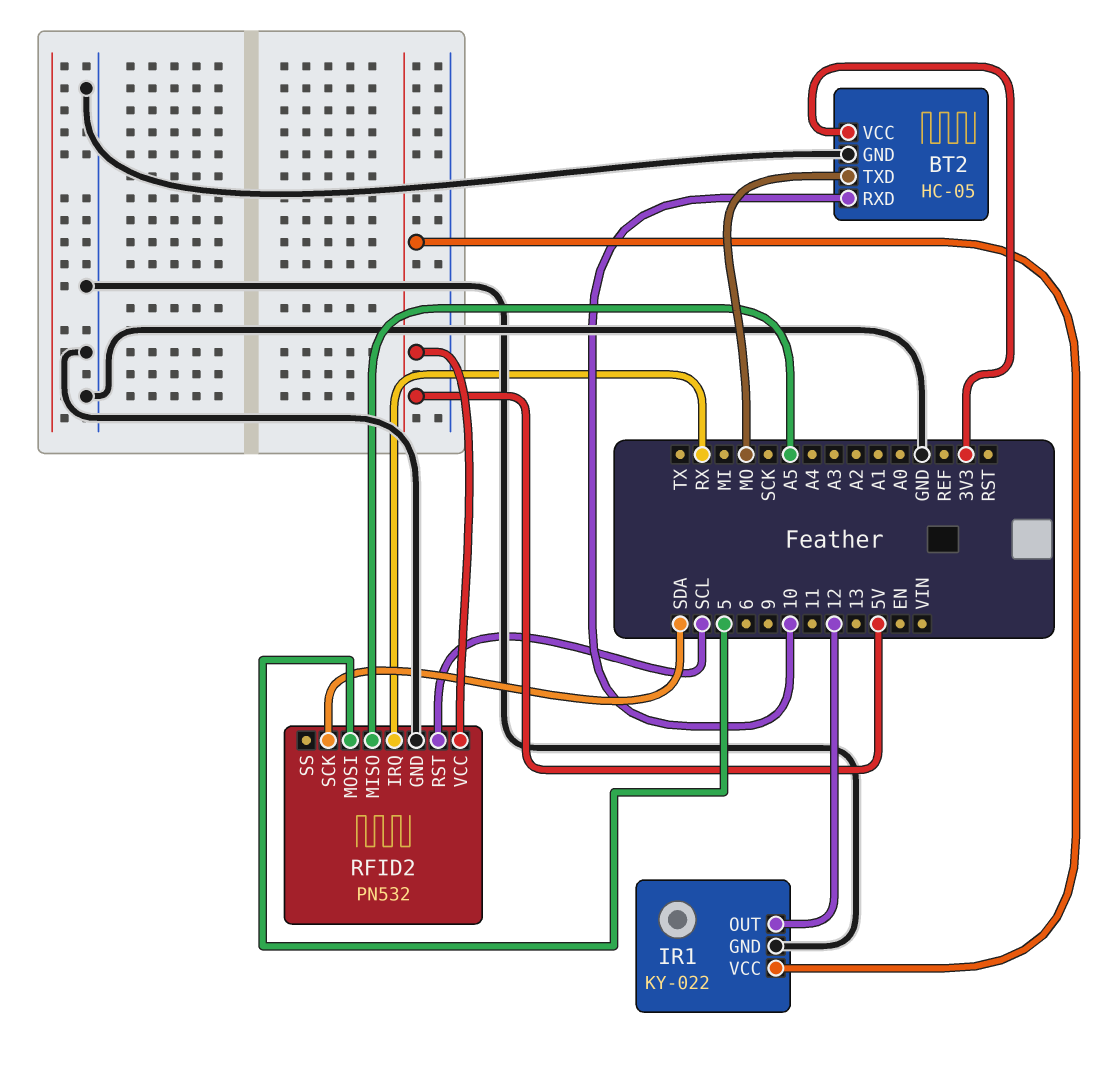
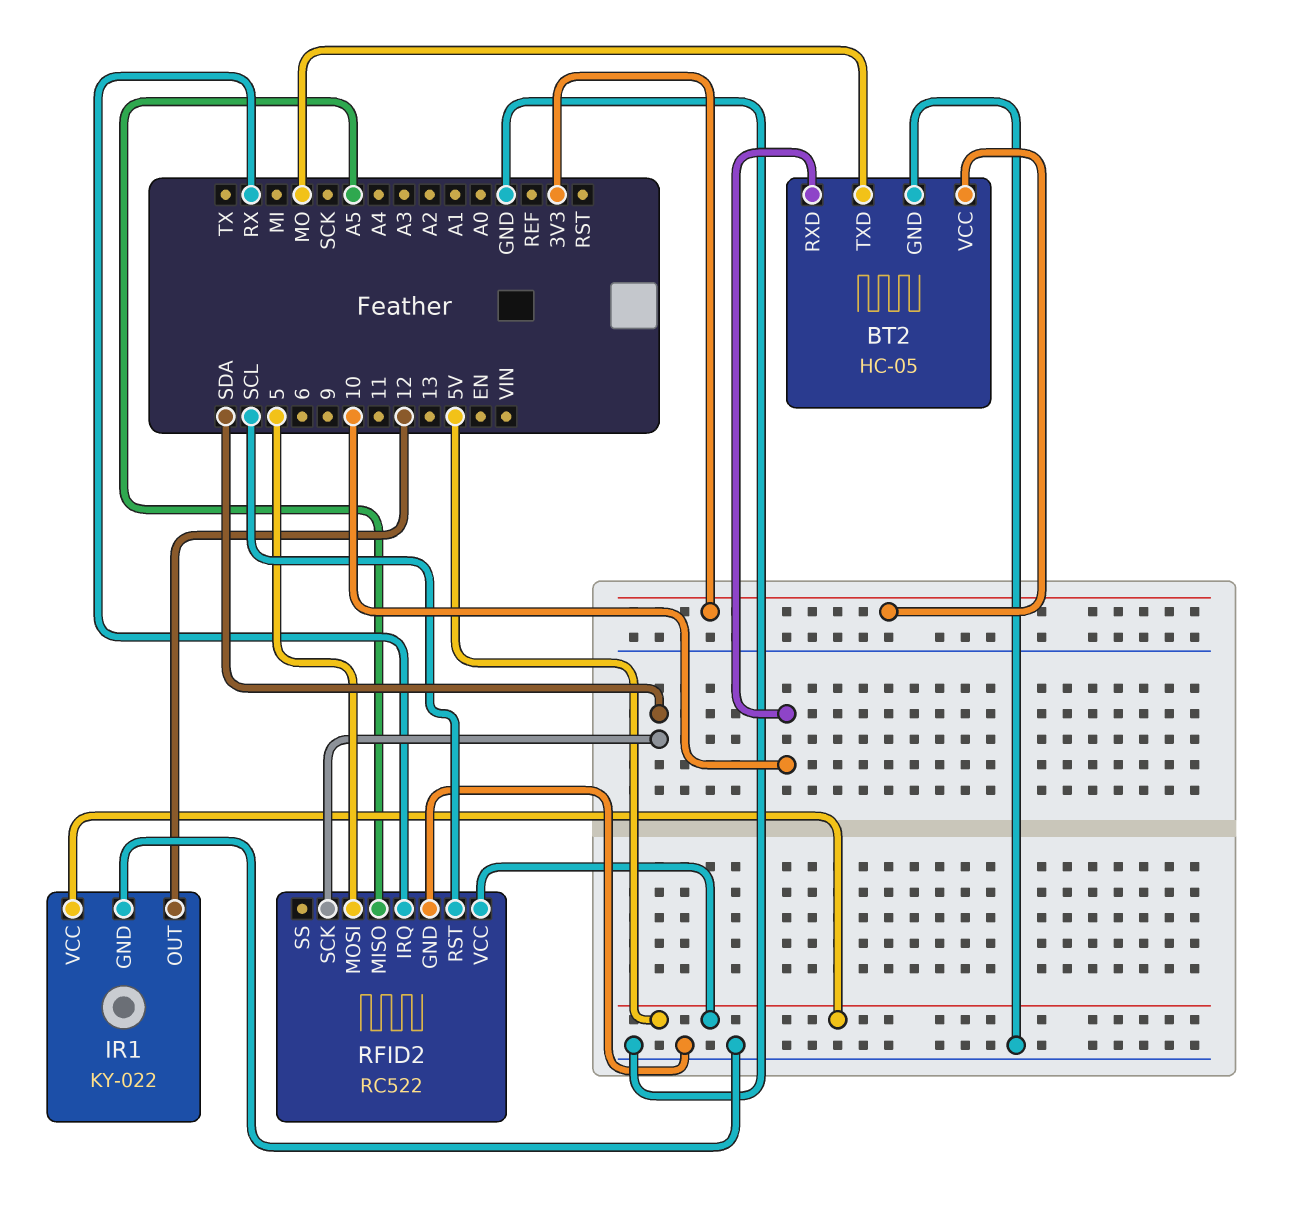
RFID2: PN532 -> RC522

